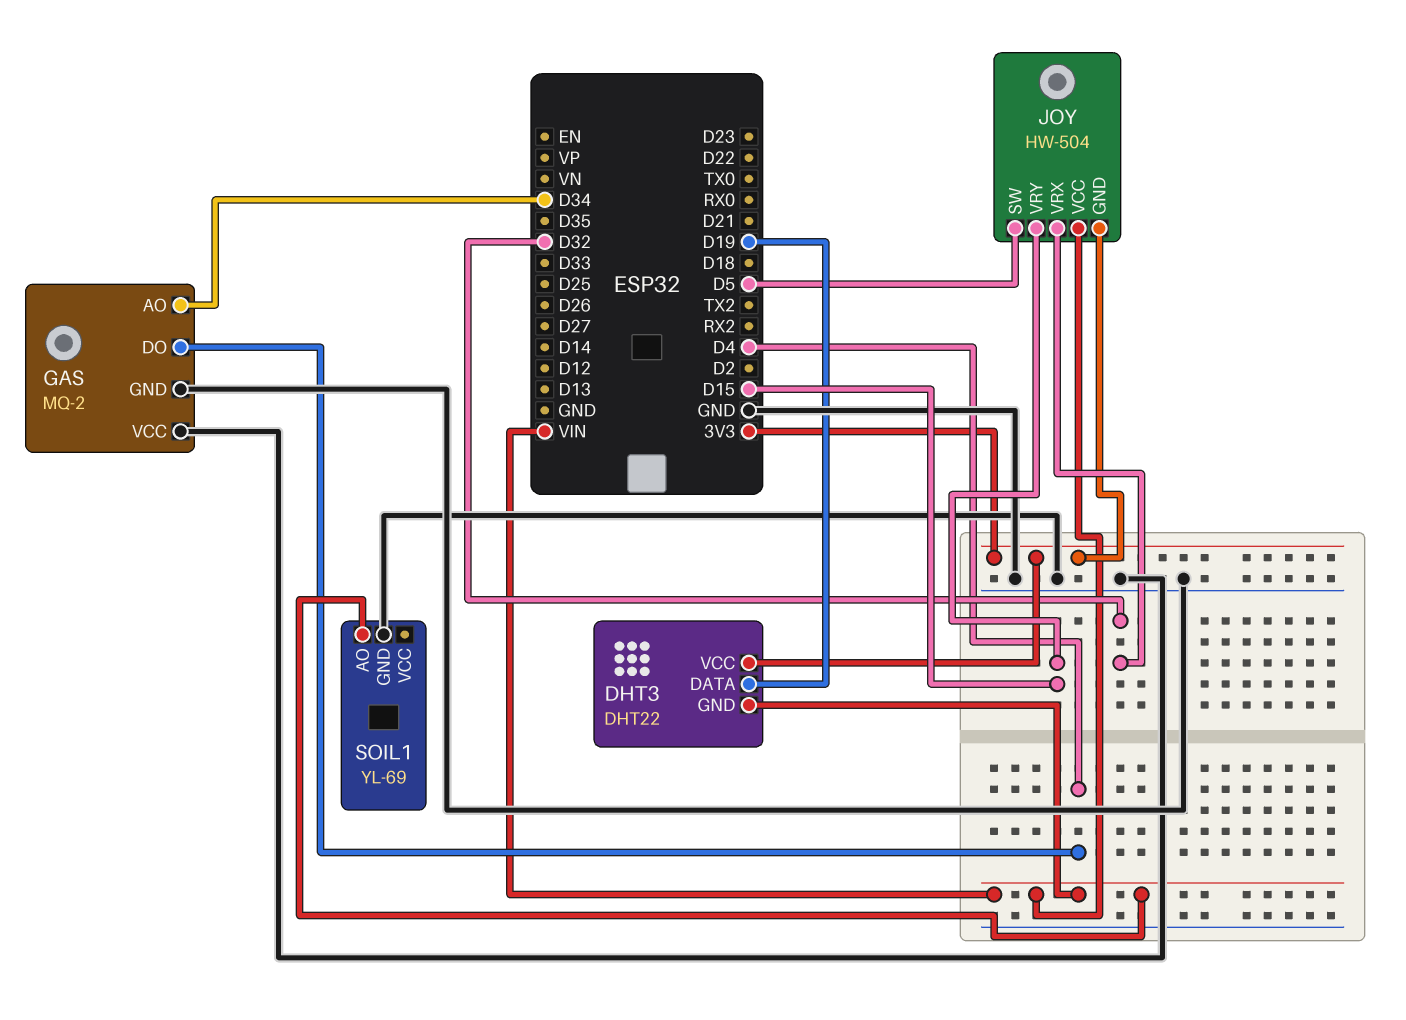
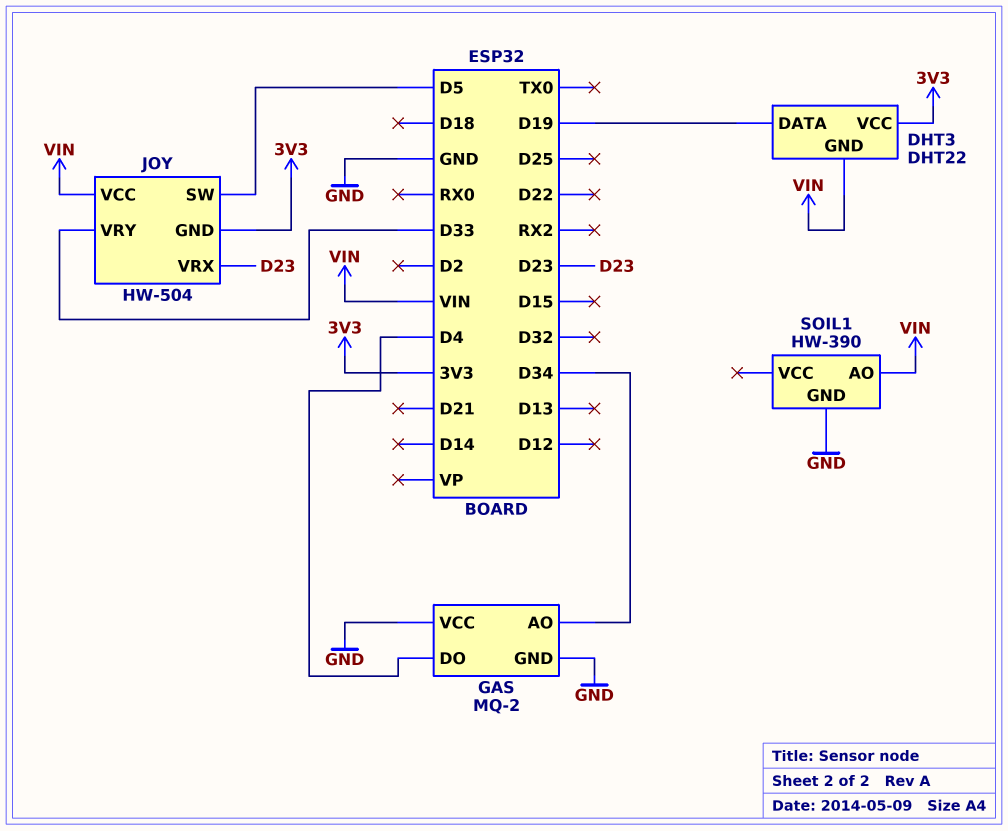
JOY pin VRX: D32 -> D23
JOY pin VRY: D15 -> D33
SOIL1: YL-69 -> HW-390

